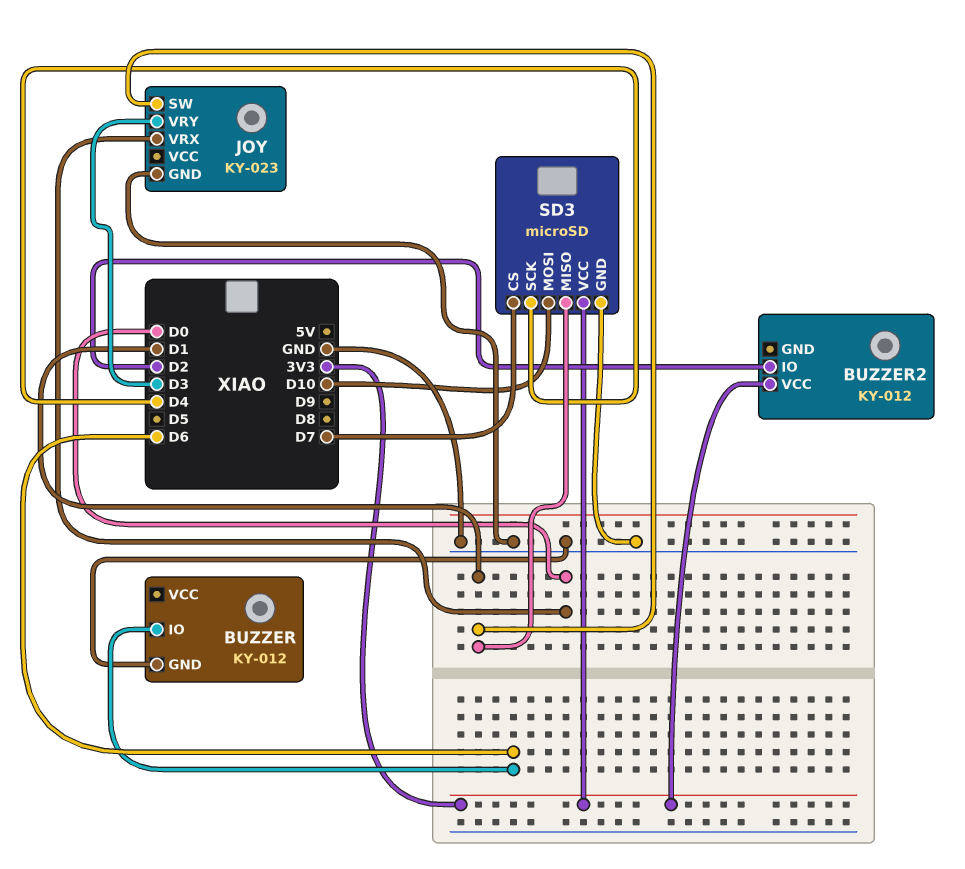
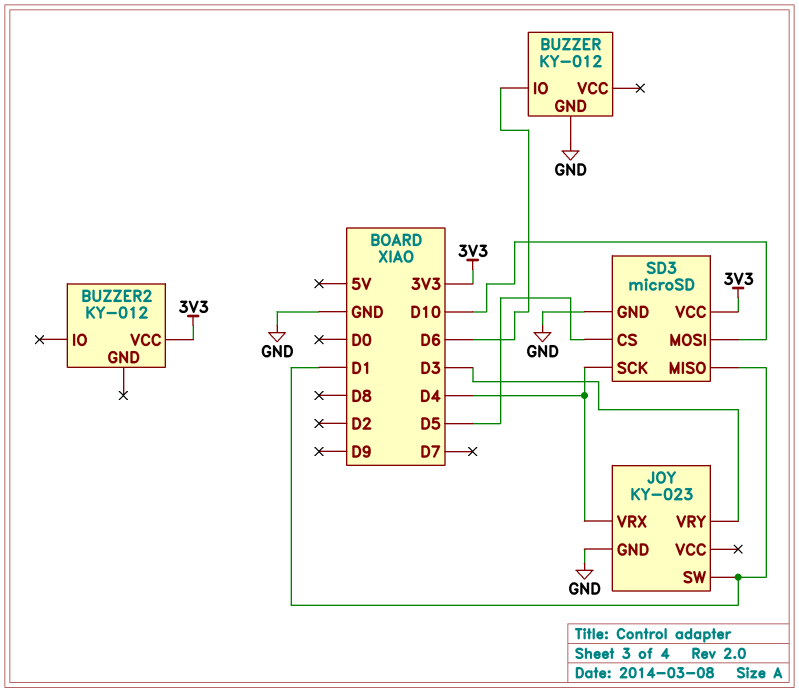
BUZZER2 pin IO: D2 -> none
JOY pin VRX: D0 -> D4
SD3 pin CS: D7 -> D5

